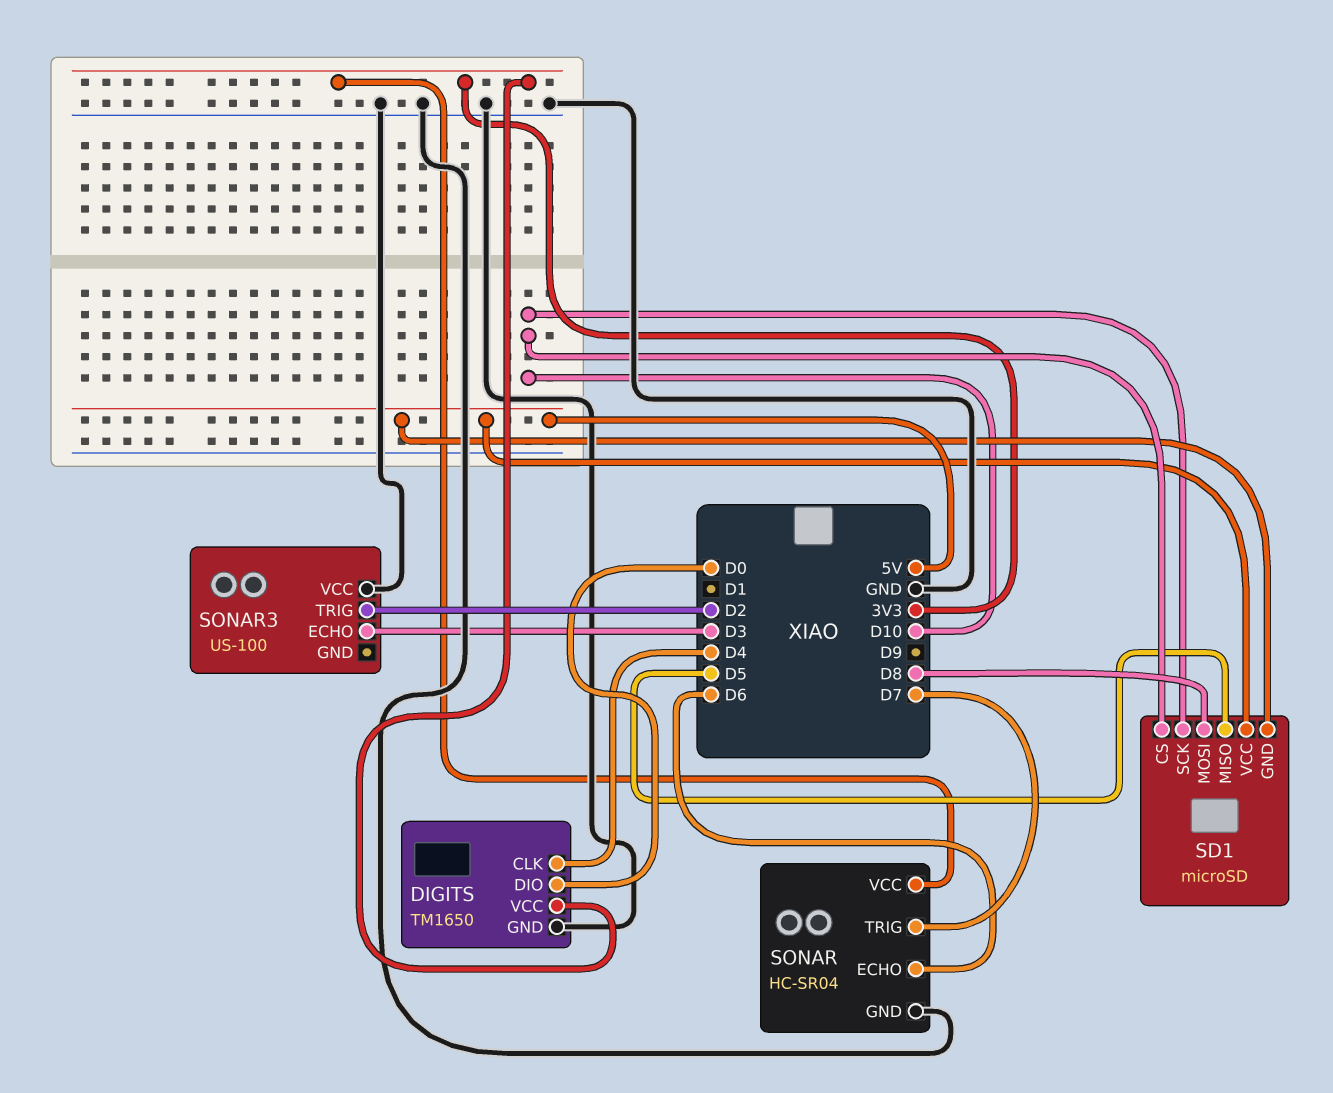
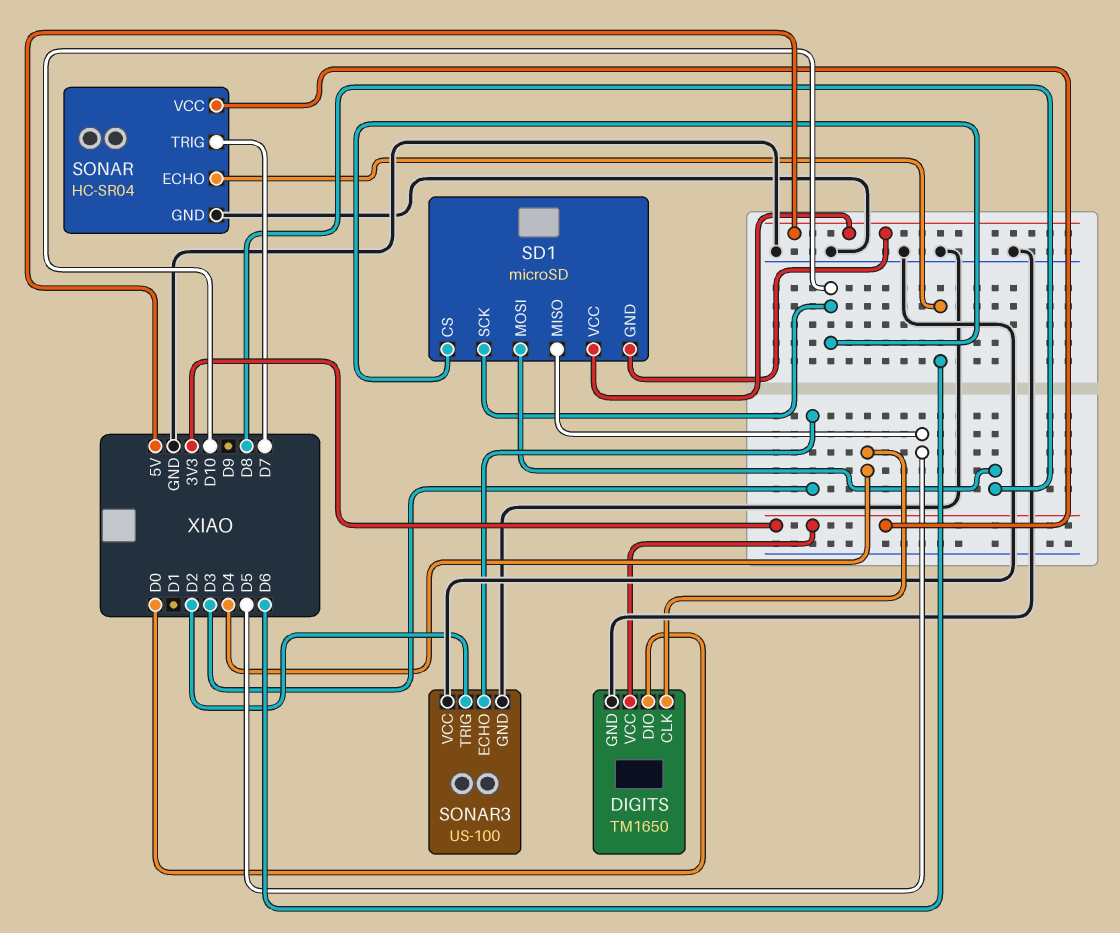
SONAR3 pin GND: none -> GND

